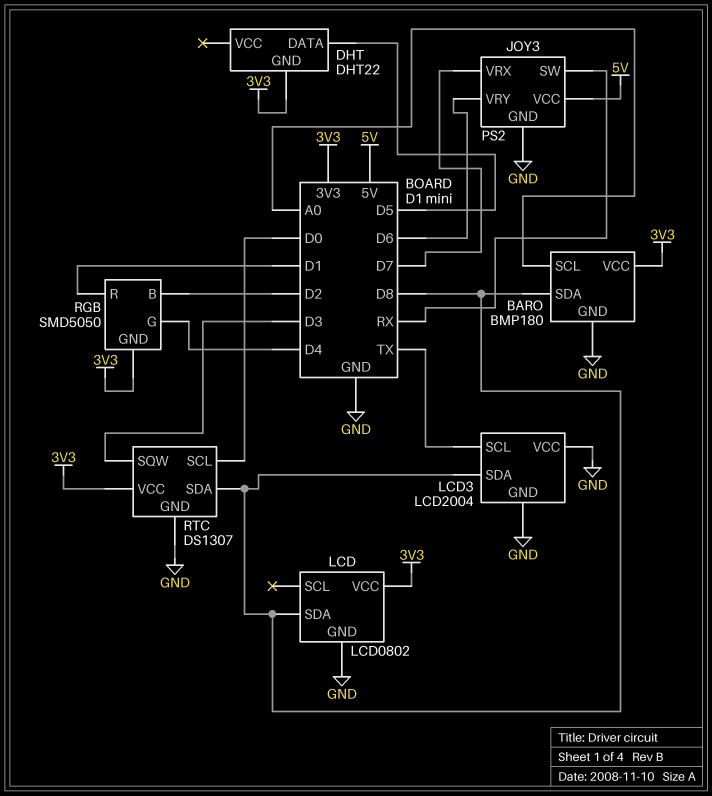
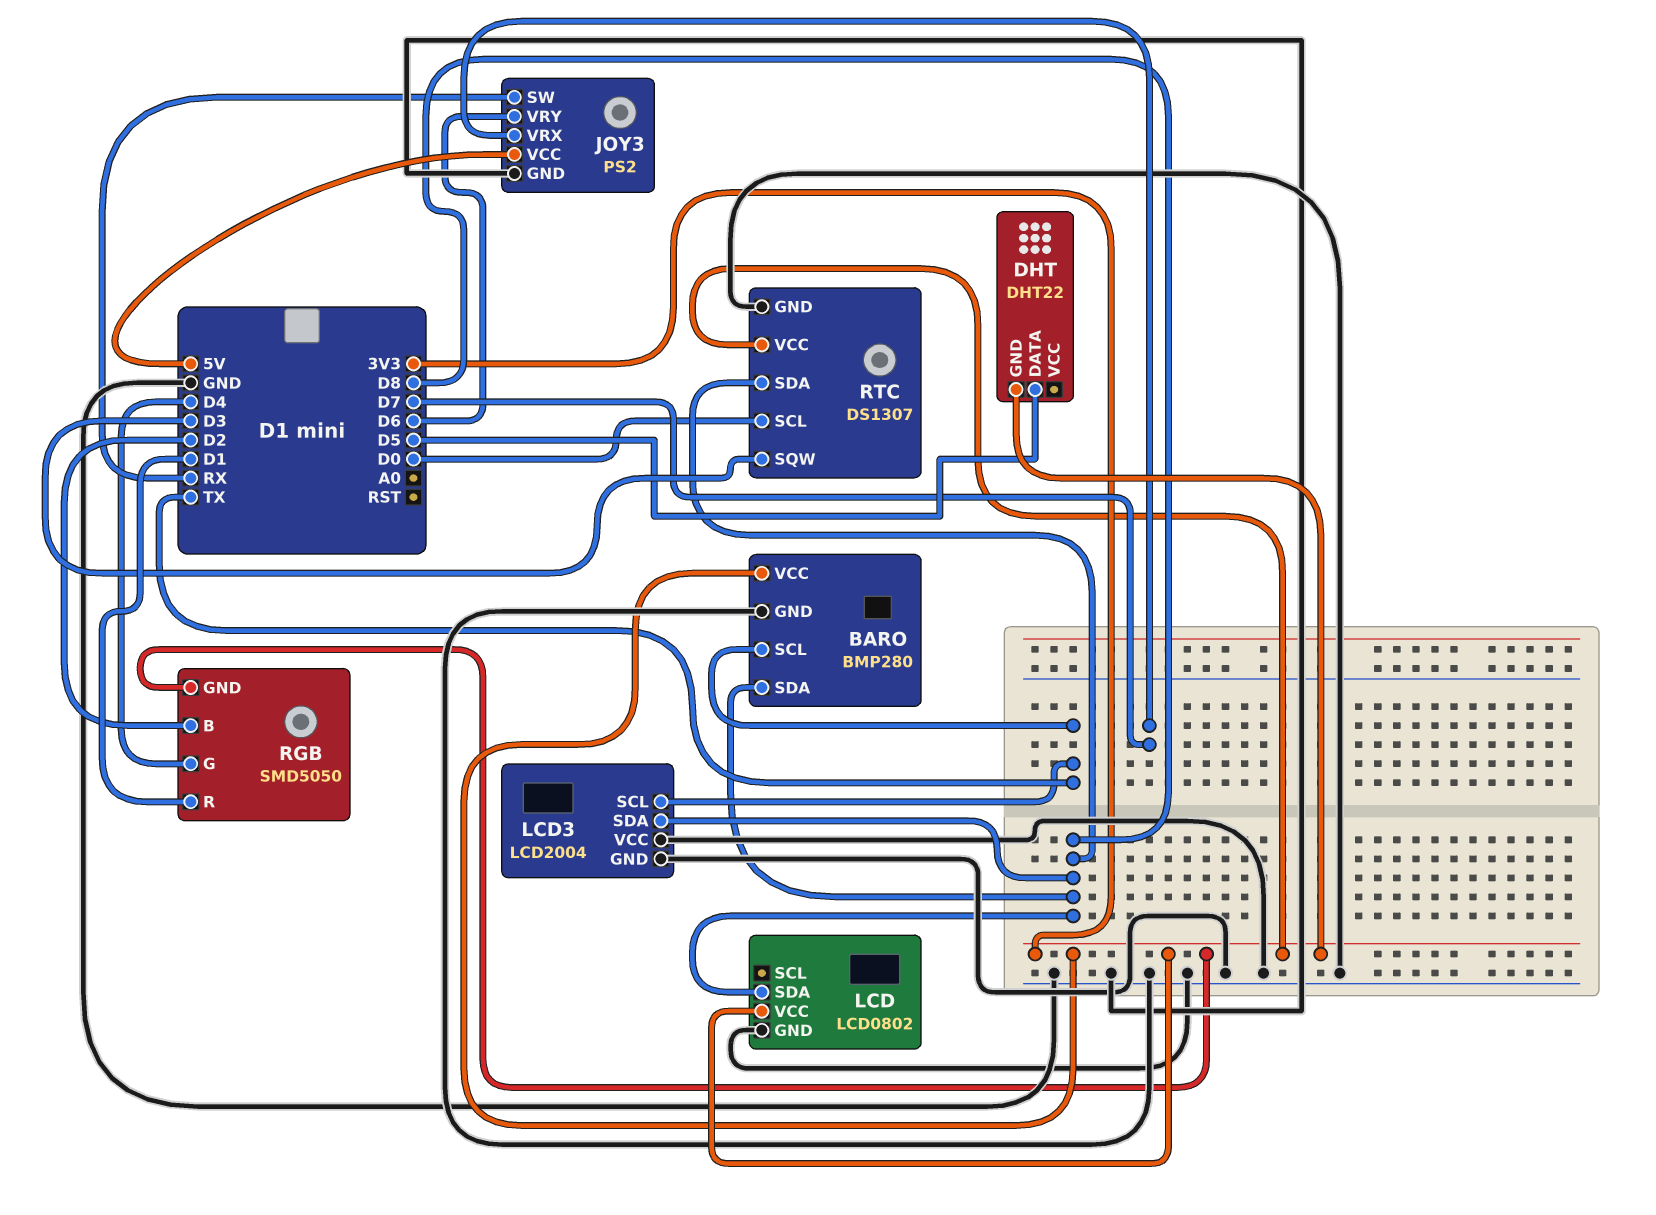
BARO: BMP180 -> BMP280
BARO pin SCL: A0 -> TX

